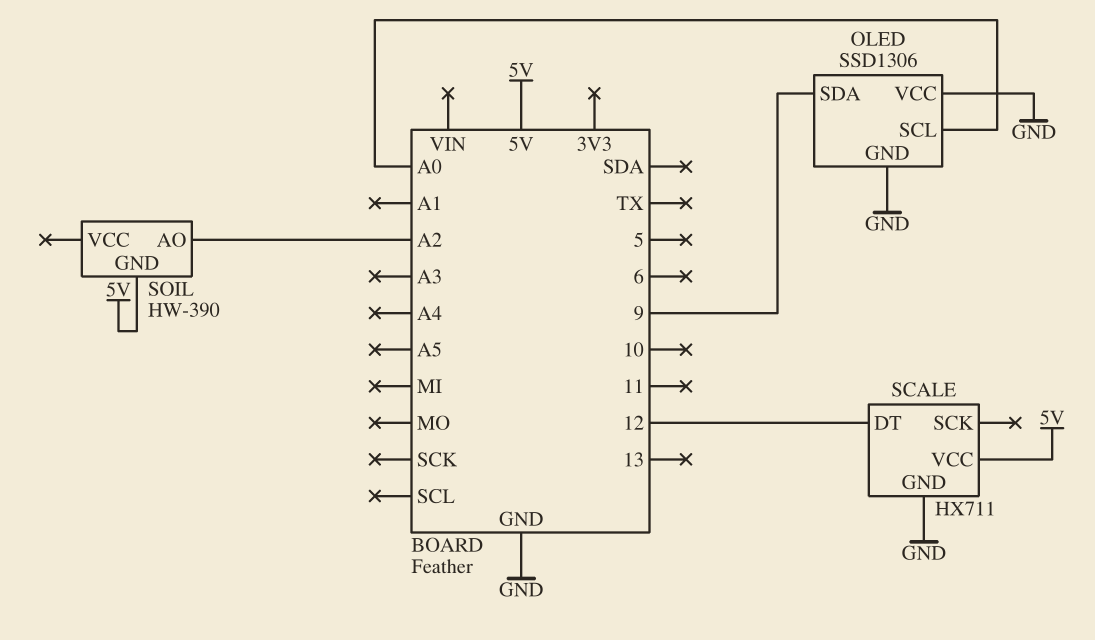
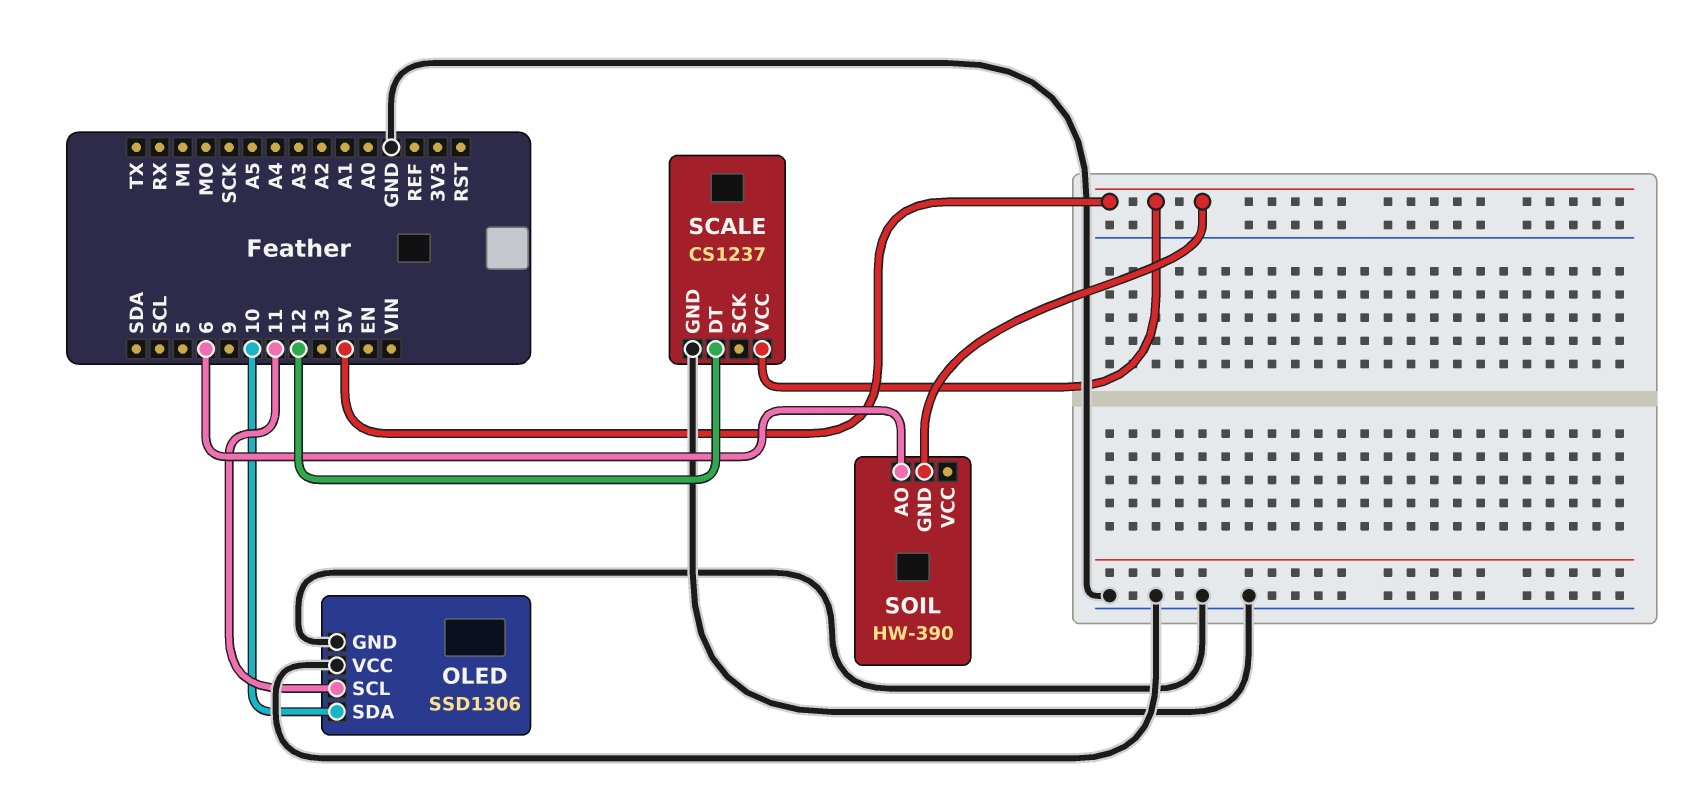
OLED pin SCL: A0 -> 11
OLED pin SDA: 9 -> 10
SCALE: HX711 -> CS1237
SOIL pin AO: A2 -> 6

